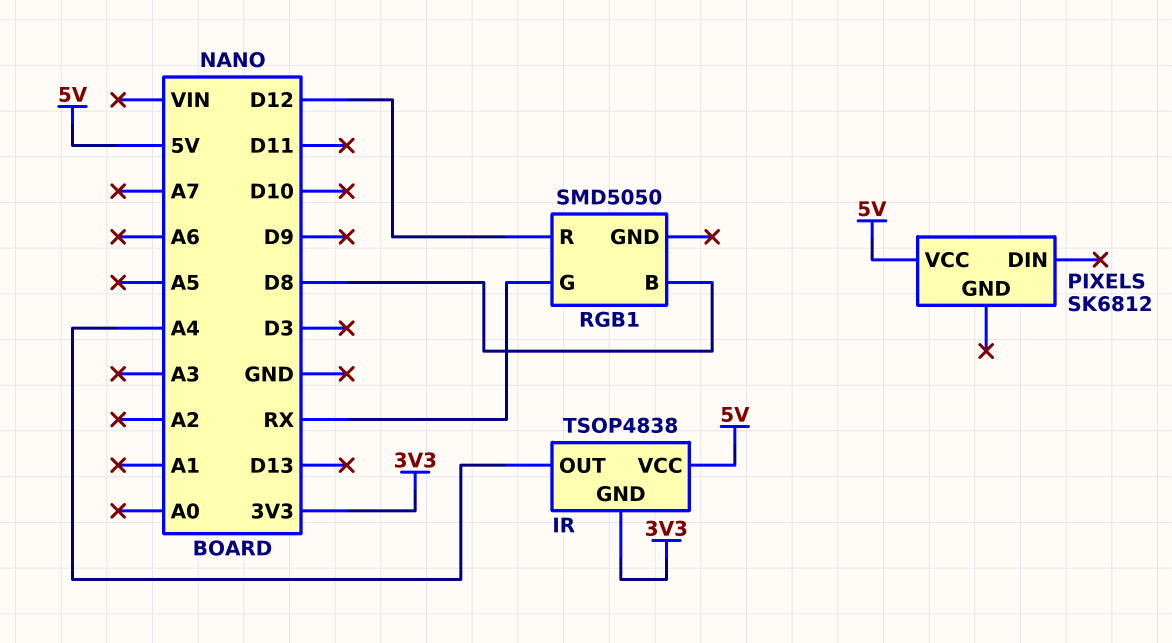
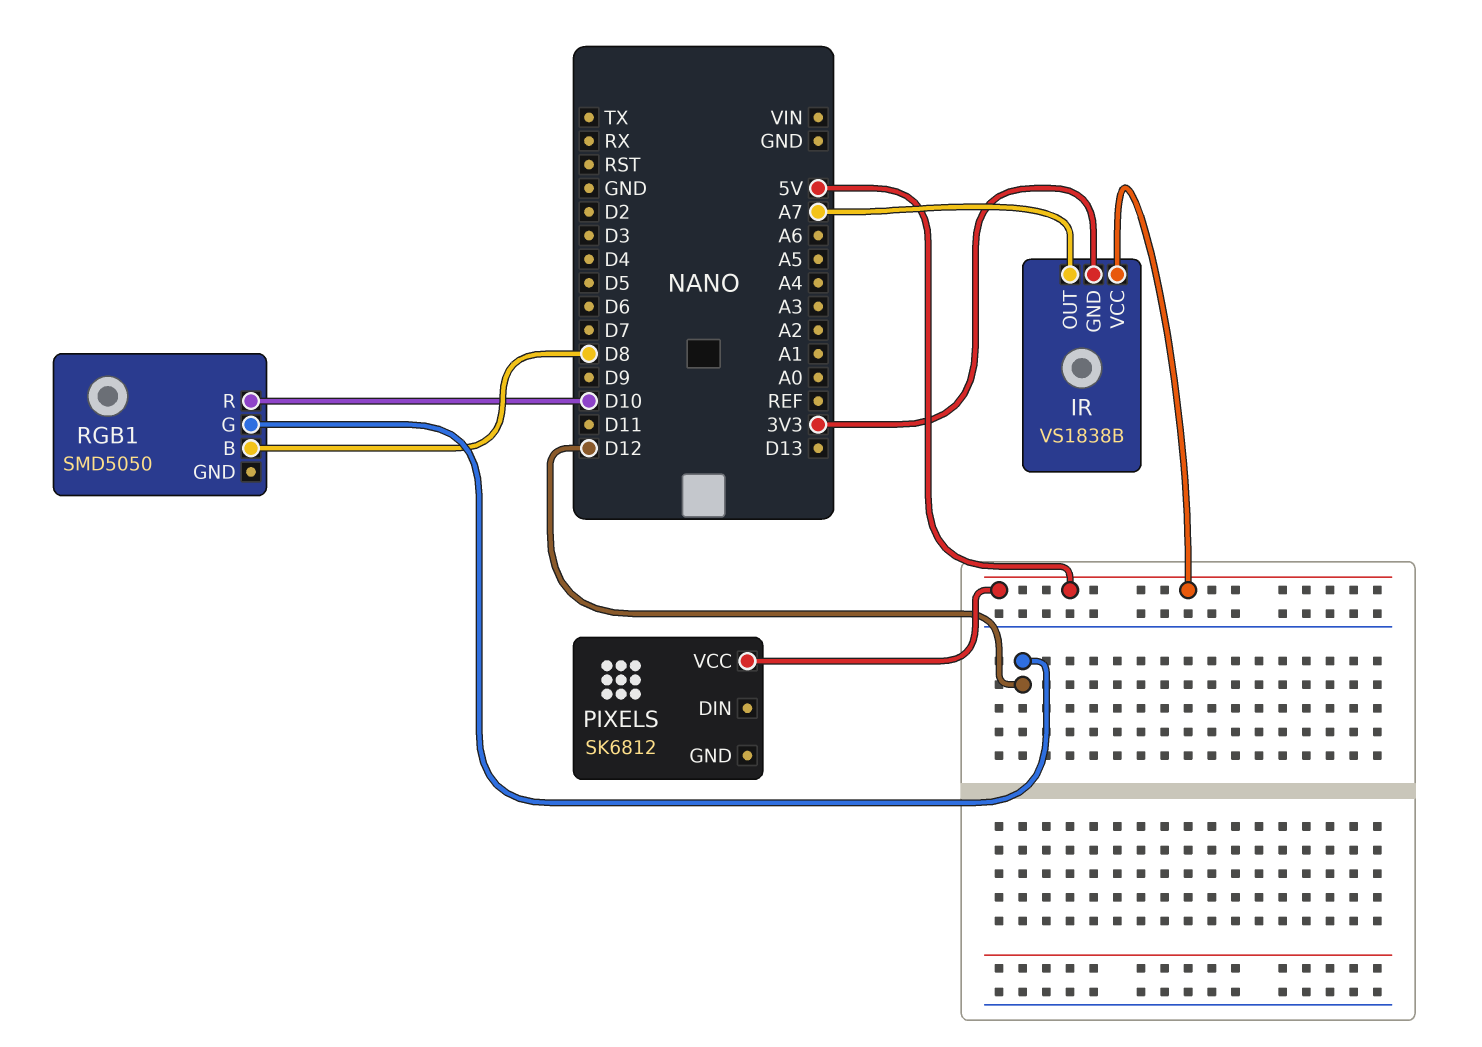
IR: TSOP4838 -> VS1838B
IR pin OUT: A4 -> A7
RGB1 pin G: RX -> D12
RGB1 pin R: D12 -> D10

